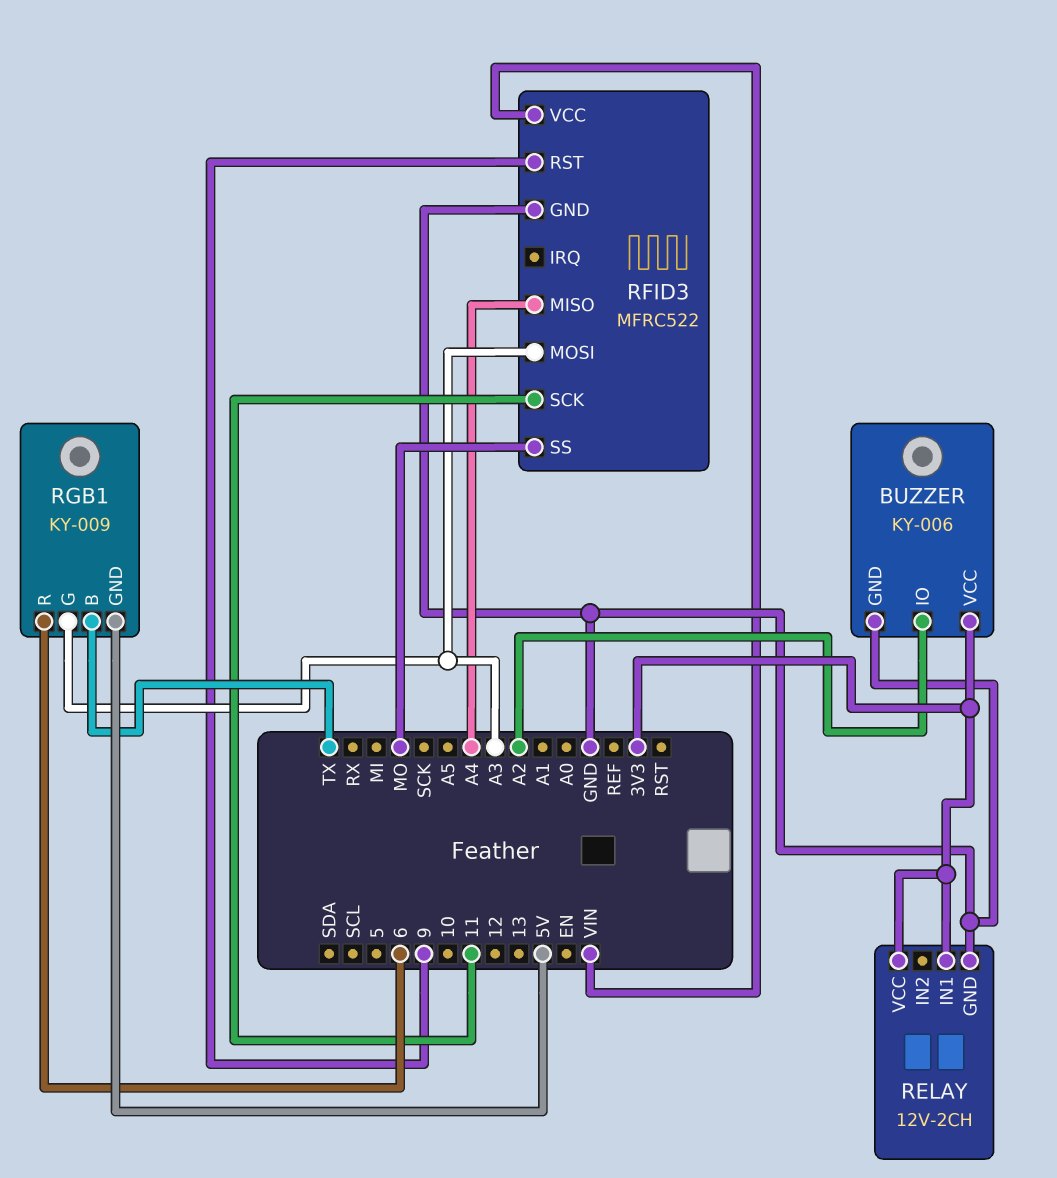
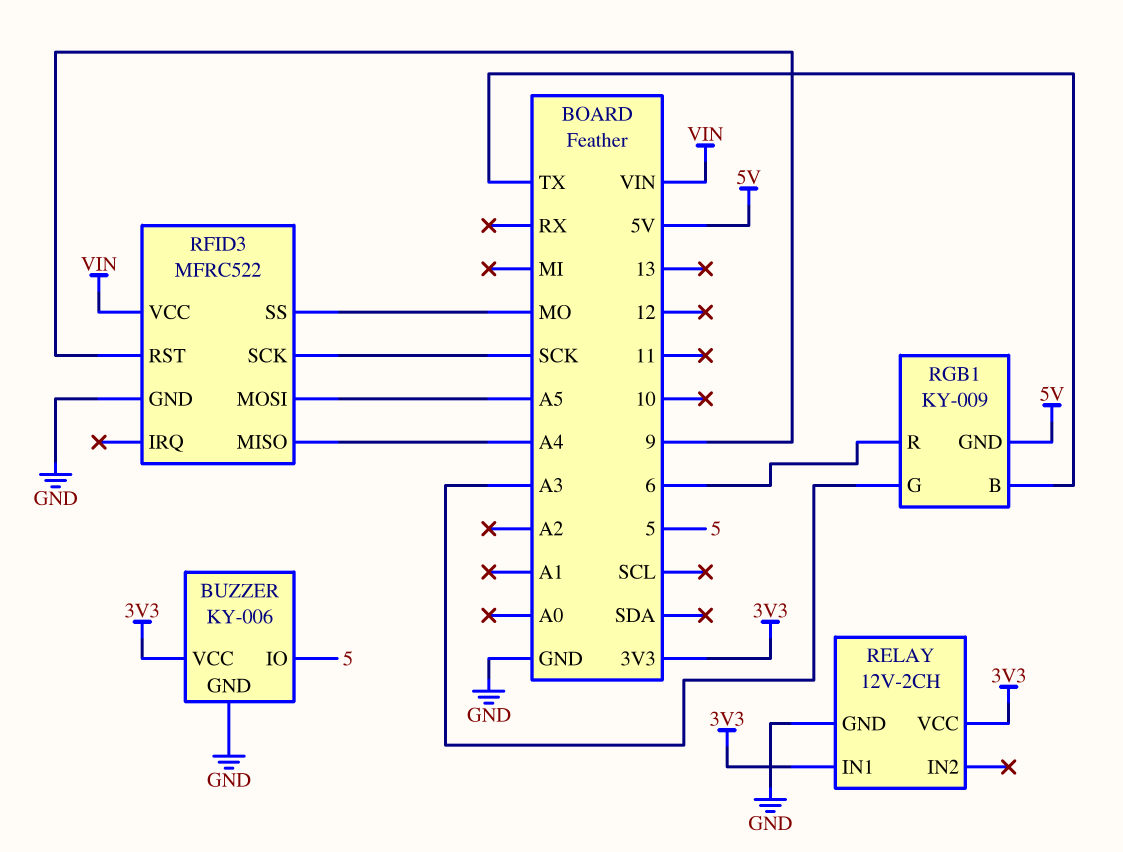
BUZZER pin IO: A2 -> 5
RFID3 pin MOSI: A3 -> A5
RFID3 pin SCK: 11 -> SCK

